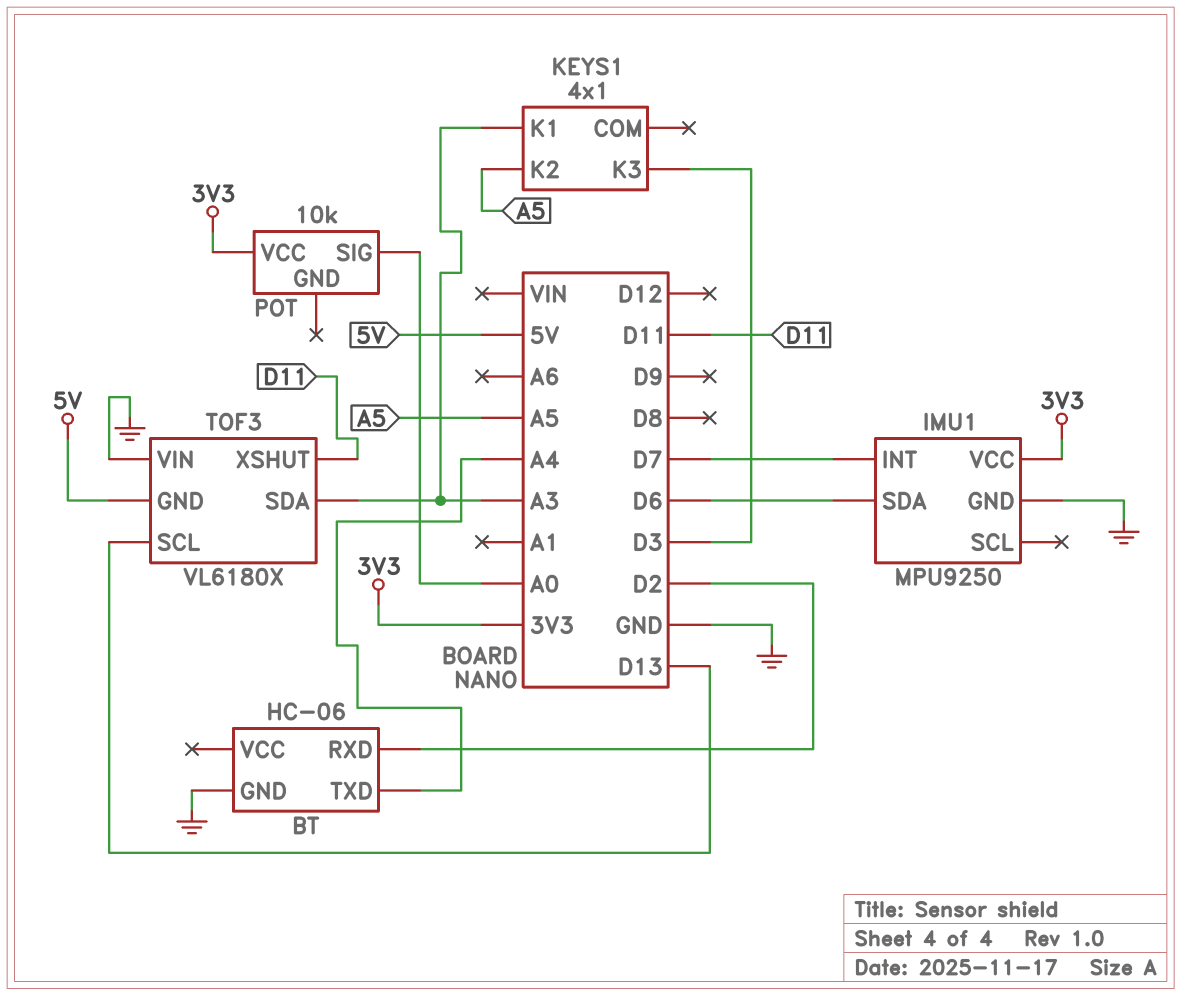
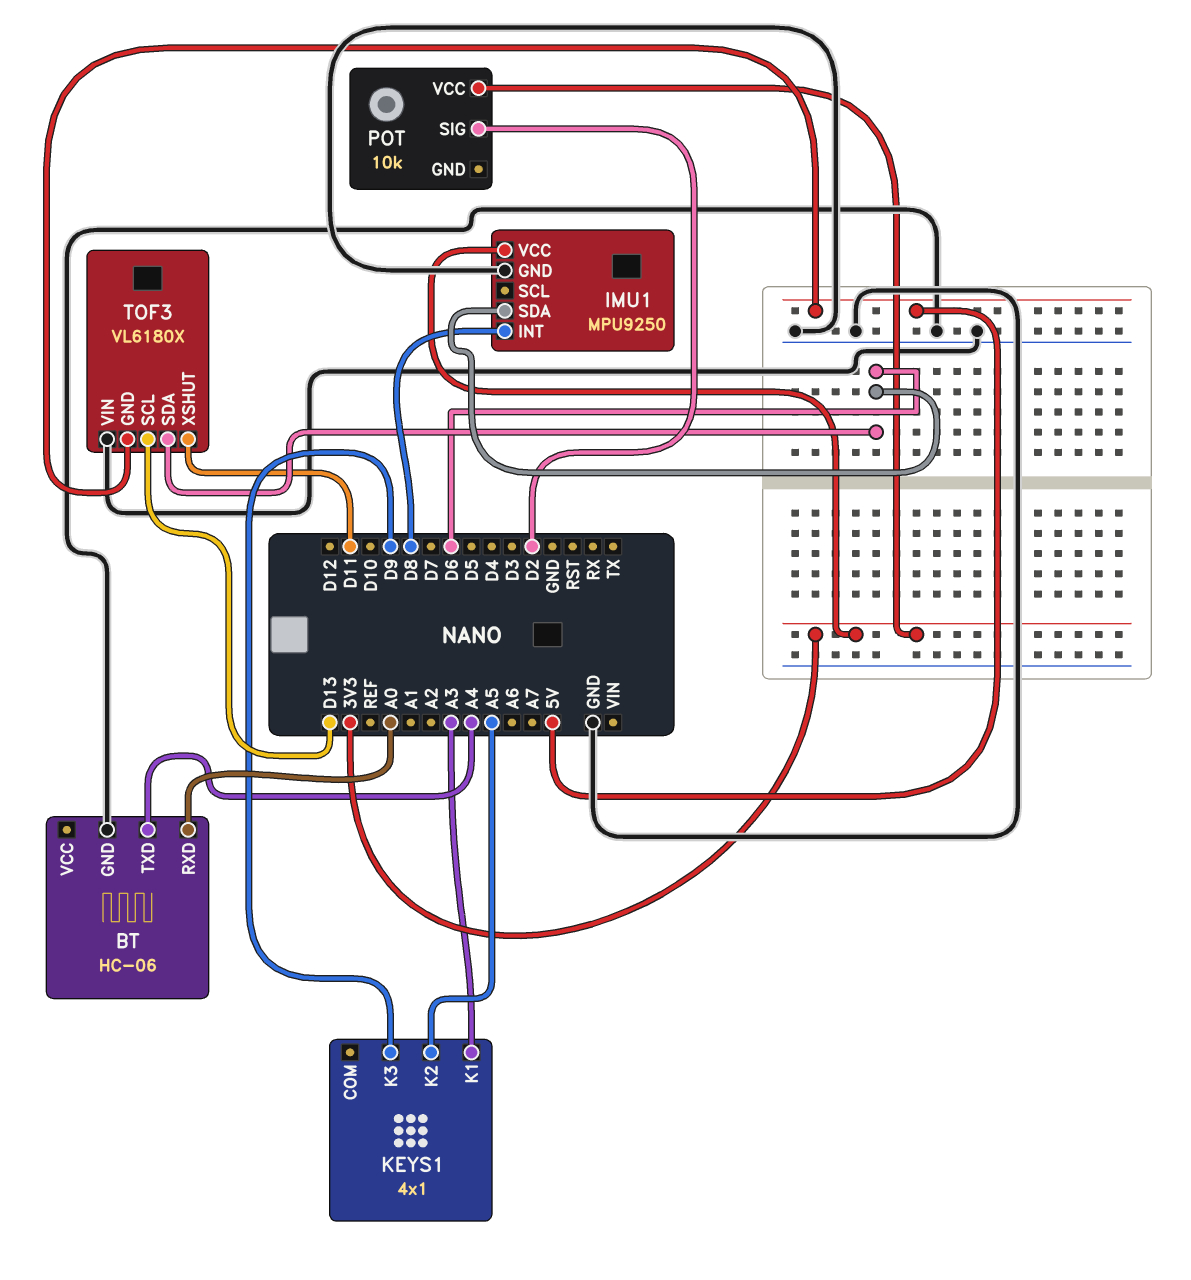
BT pin RXD: D2 -> A0
IMU1 pin INT: D7 -> D8
KEYS1 pin K3: D3 -> D9
POT pin SIG: A0 -> D2
TOF3 pin SDA: A3 -> D6

